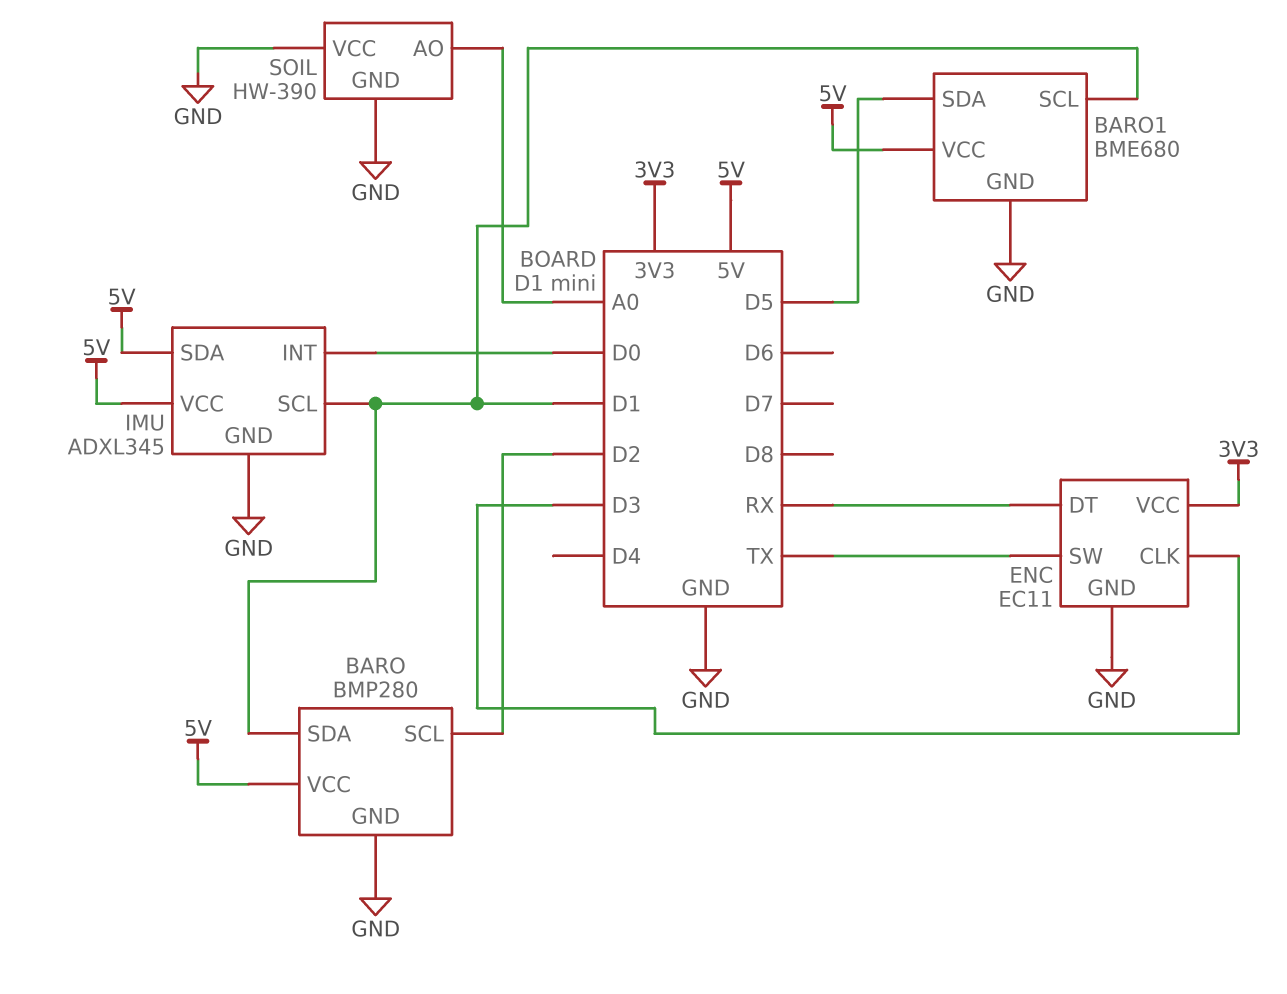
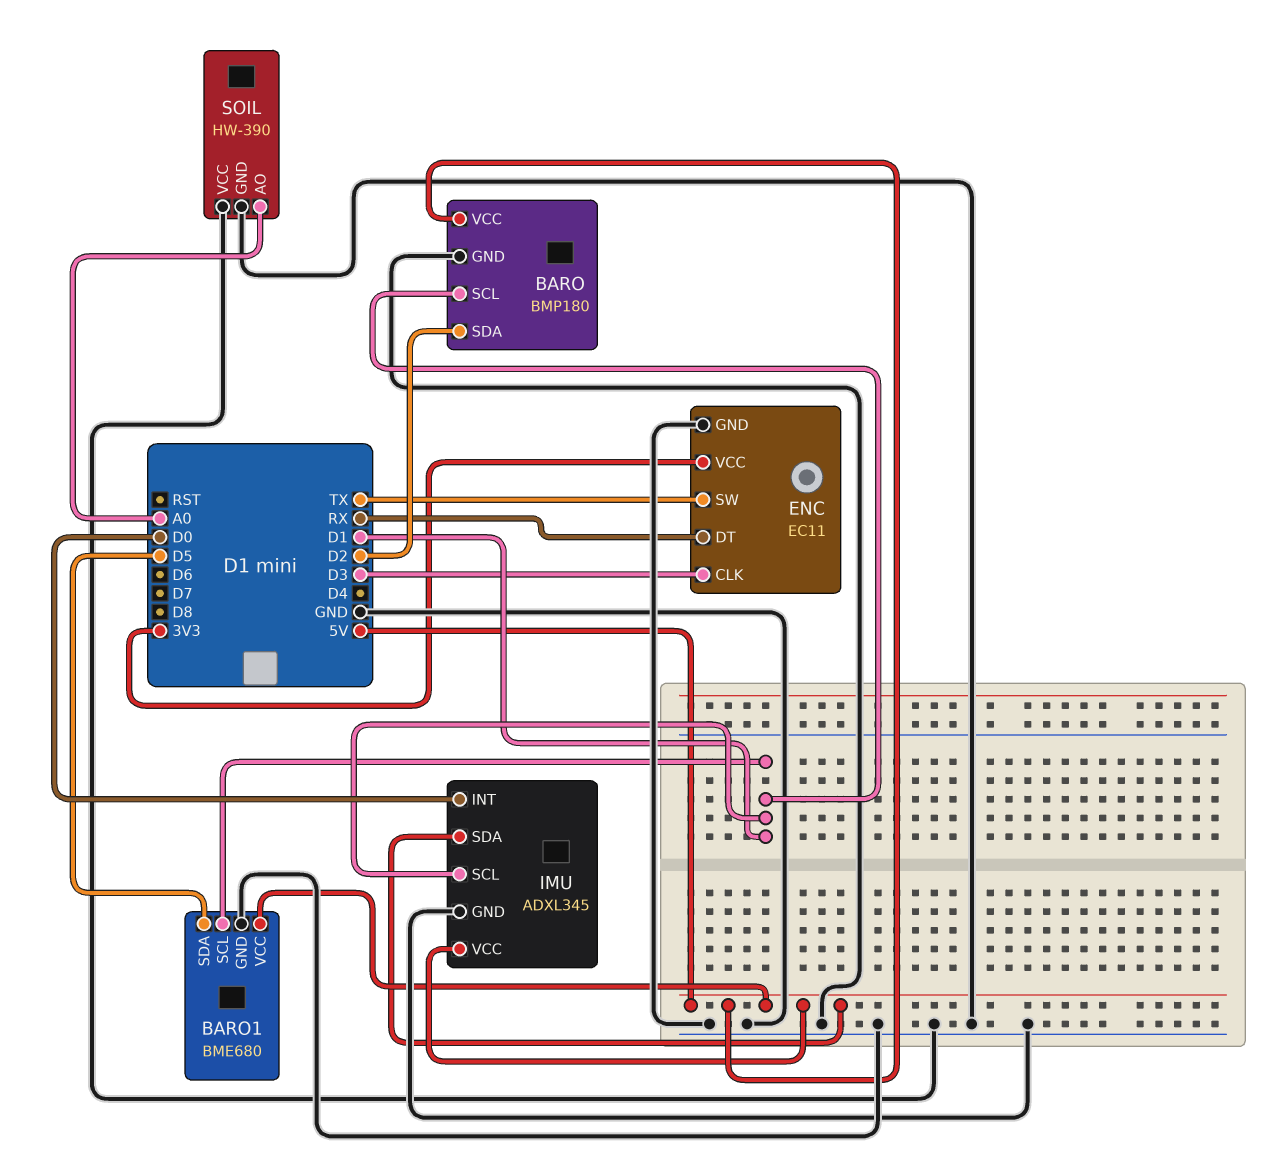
BARO: BMP280 -> BMP180
BARO pin SCL: D2 -> D1
BARO pin SDA: D1 -> D2

